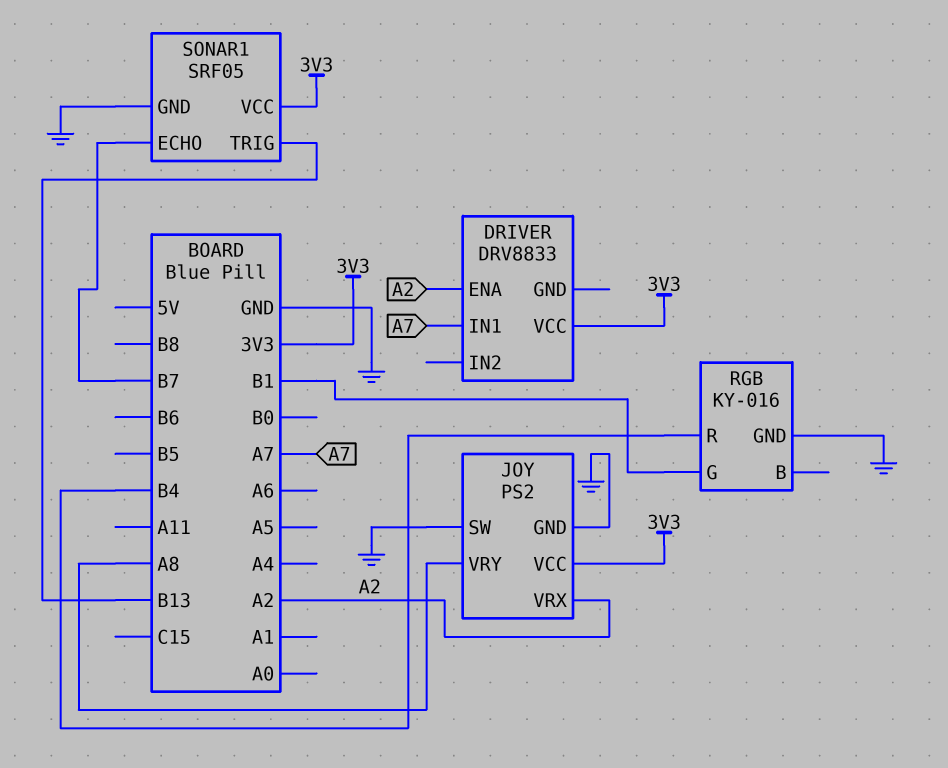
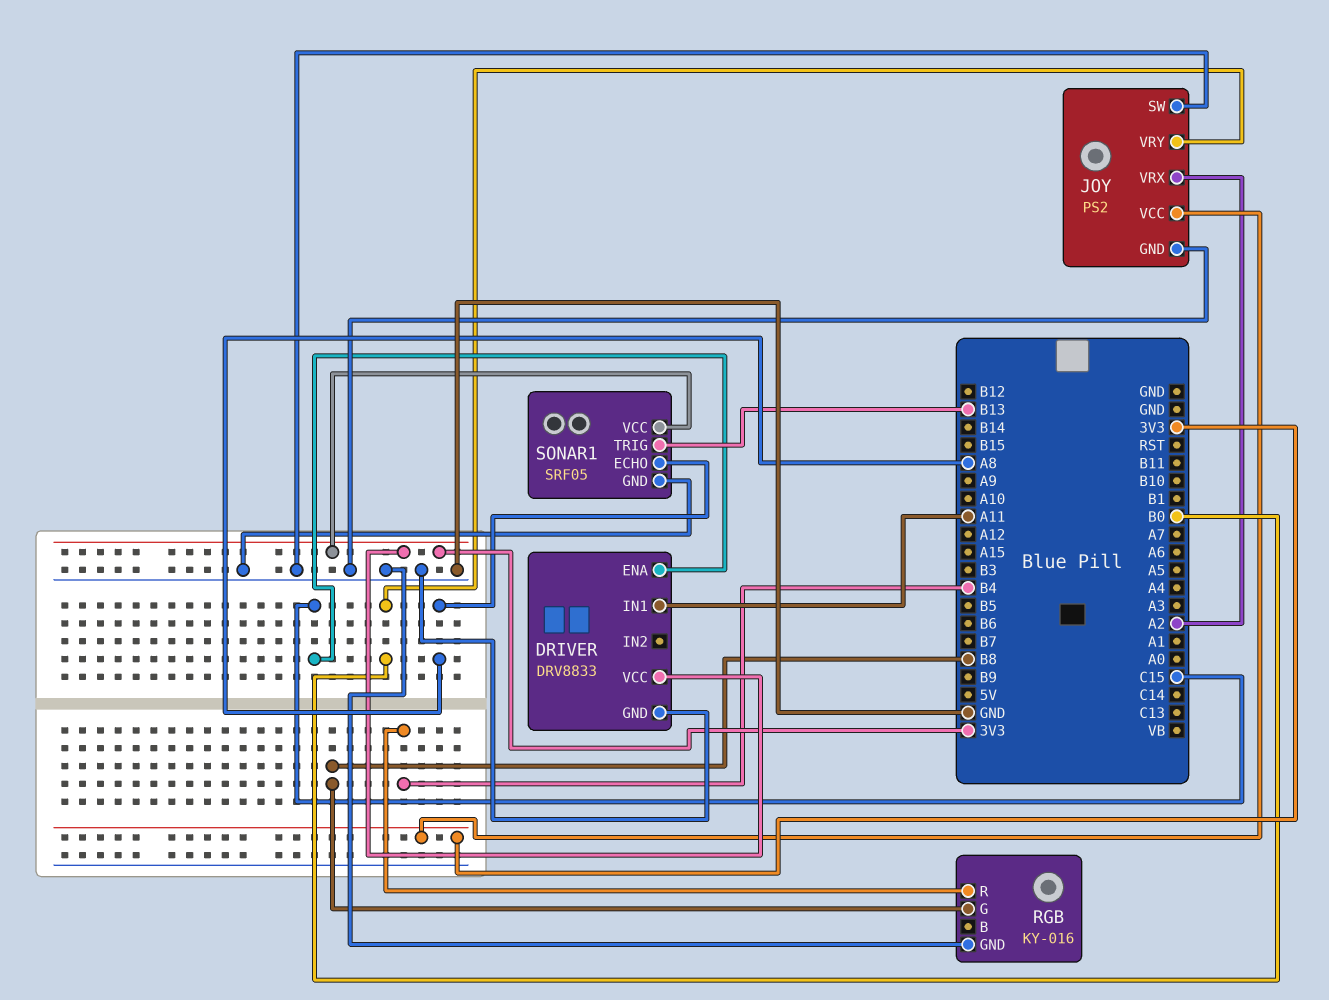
DRIVER pin ENA: A2 -> C15
DRIVER pin GND: none -> GND
DRIVER pin IN1: A7 -> A11
JOY pin VRY: A8 -> B0
RGB pin G: B1 -> B8
SONAR1 pin ECHO: B7 -> A8

